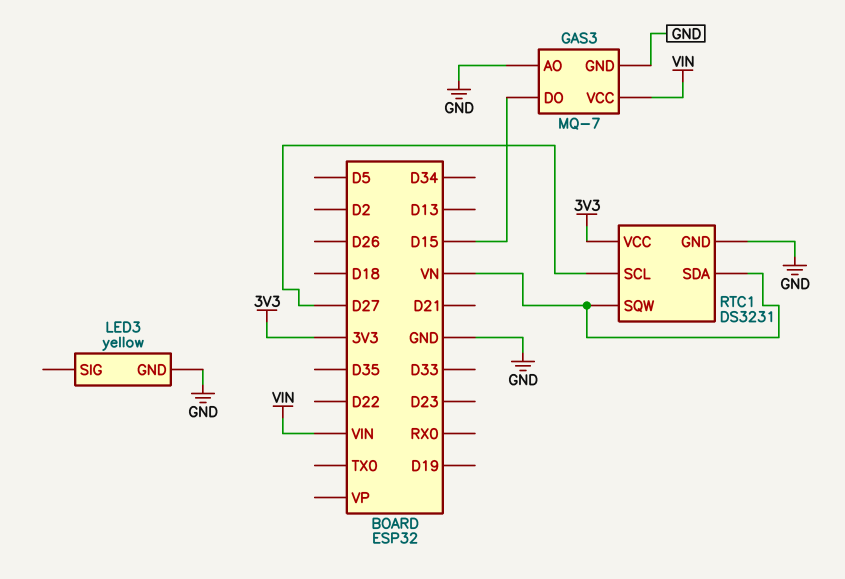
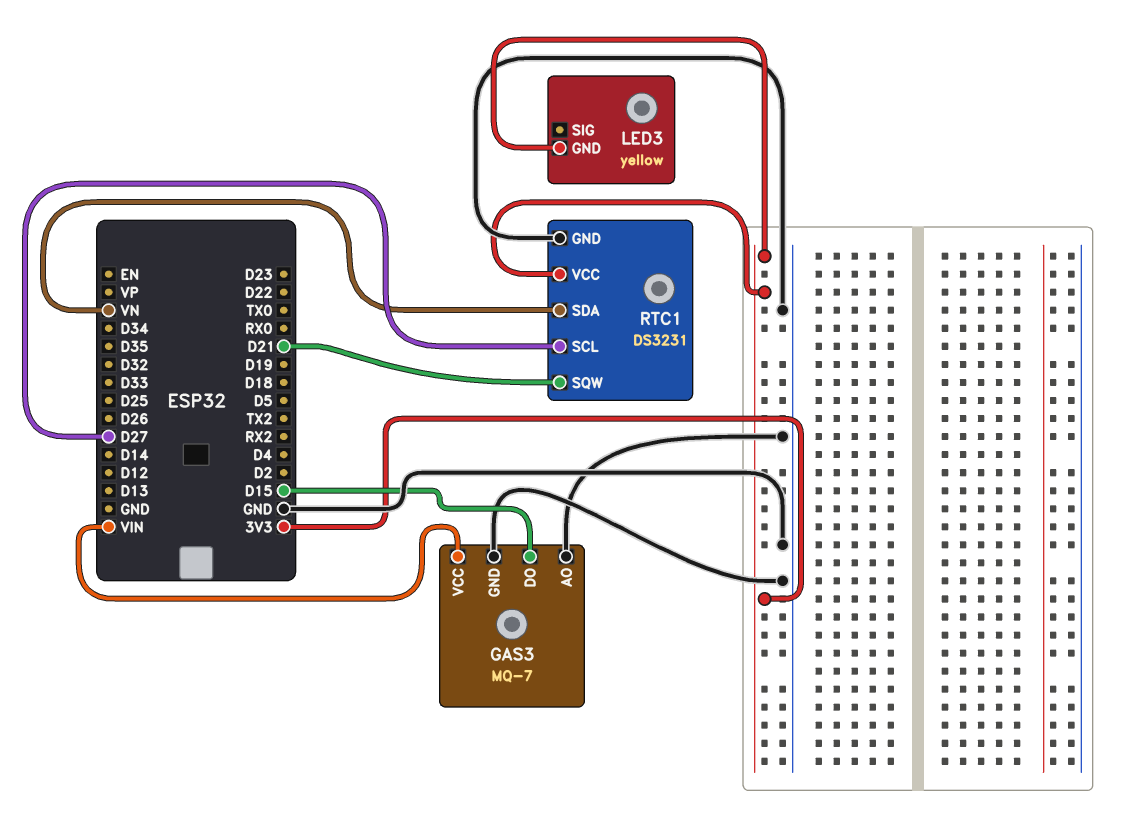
LED3 pin GND: GND -> 3V3
RTC1 pin SQW: VN -> D21

